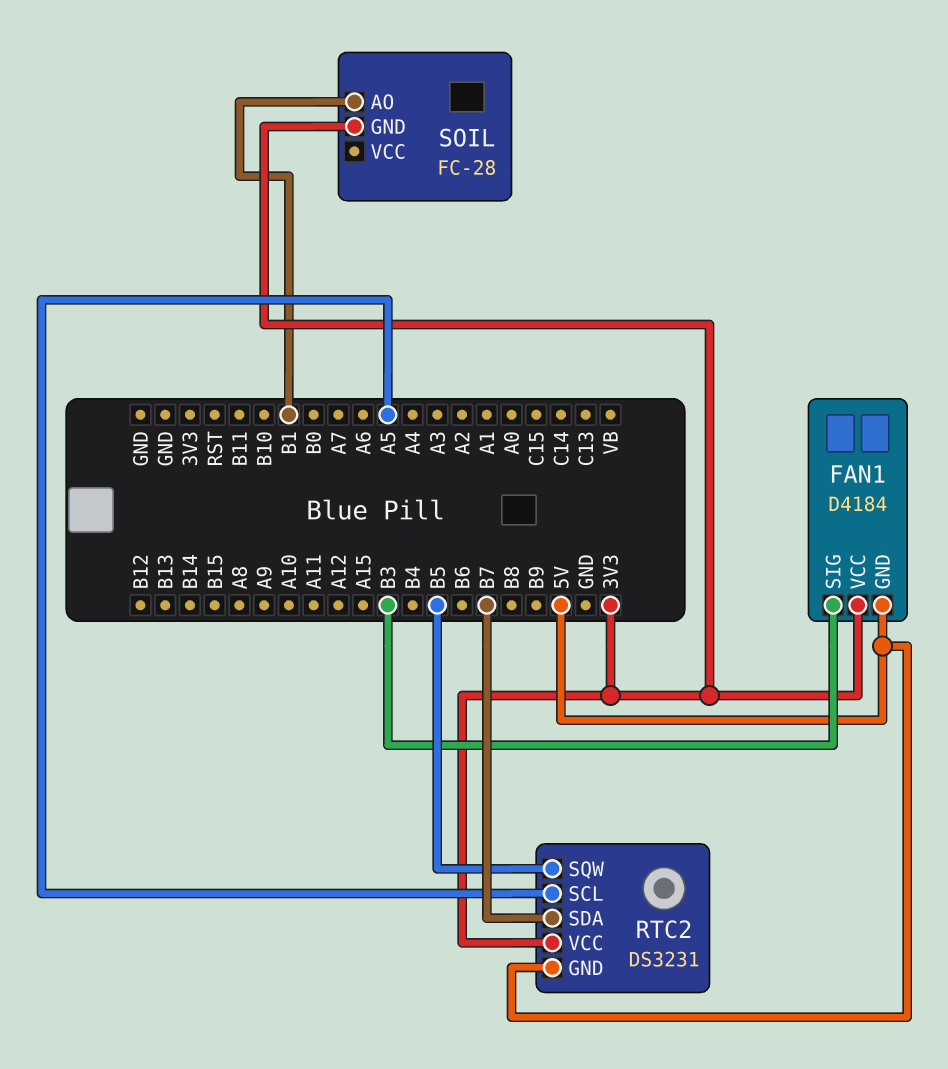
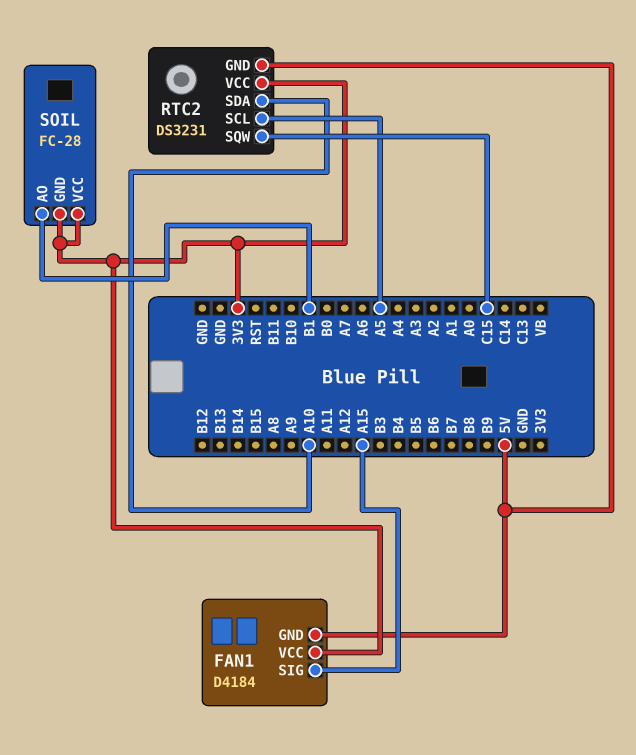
FAN1 pin SIG: B3 -> A15
RTC2 pin SDA: B7 -> A10
RTC2 pin SQW: B5 -> C15
SOIL pin VCC: none -> 3V3

